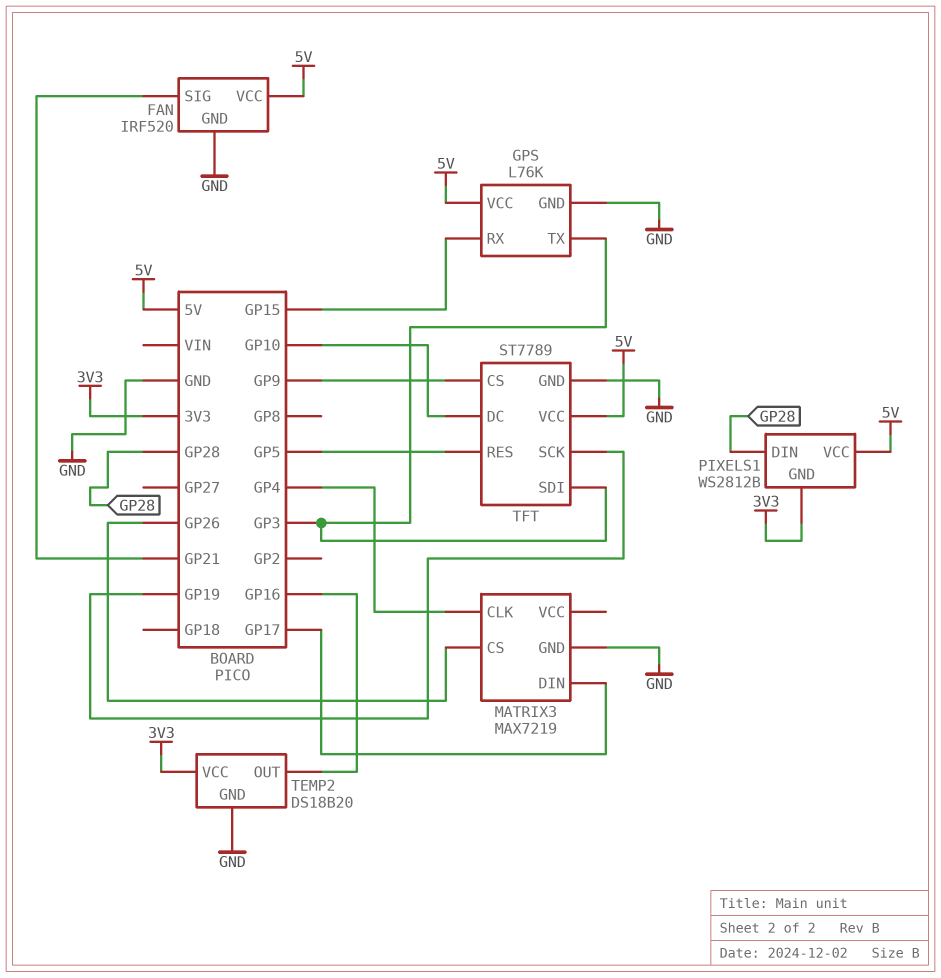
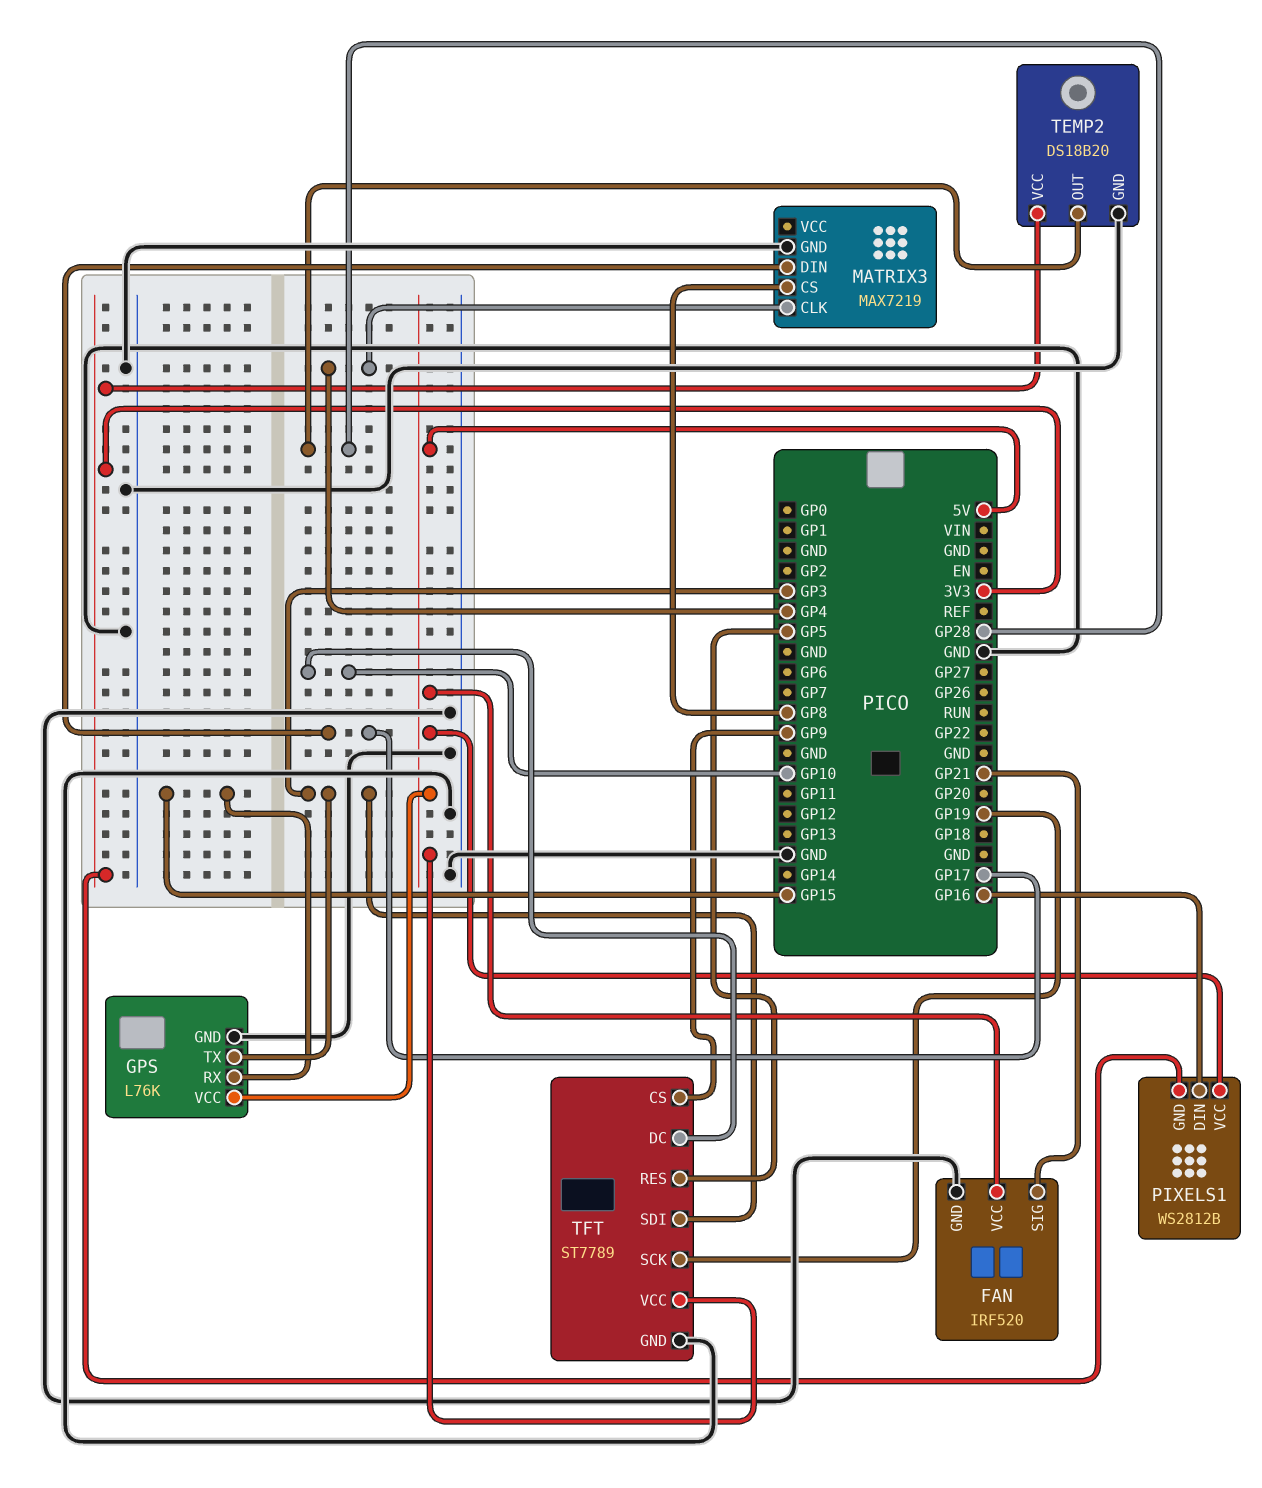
MATRIX3 pin CS: GP26 -> GP8
PIXELS1 pin DIN: GP28 -> GP16
TEMP2 pin OUT: GP16 -> GP28

